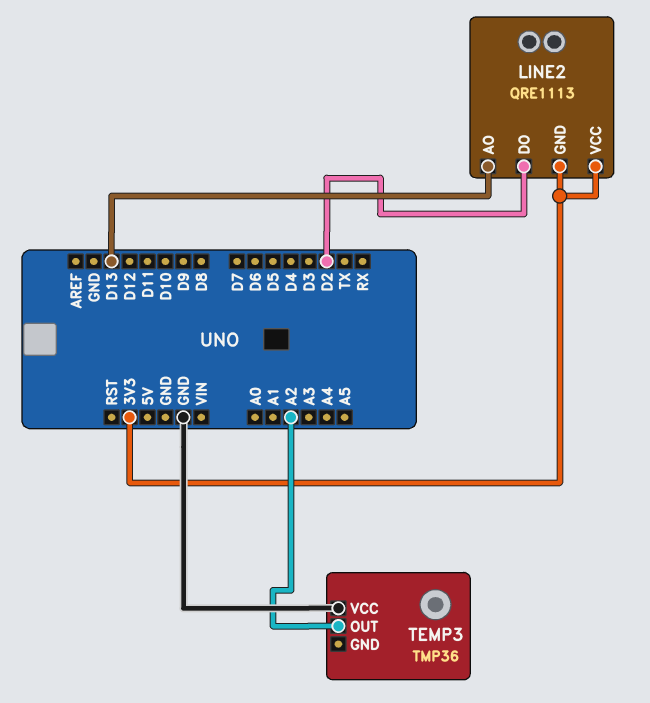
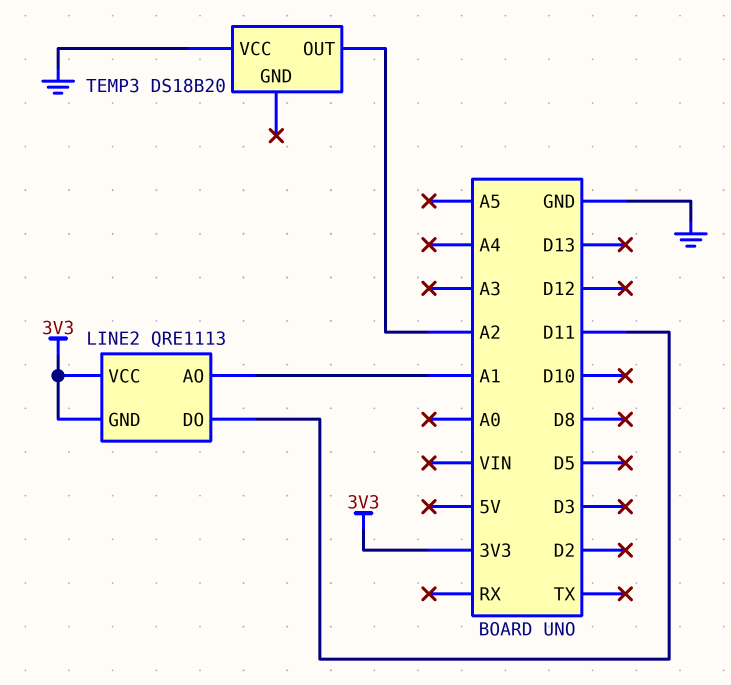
LINE2 pin AO: D13 -> A1
LINE2 pin DO: D2 -> D11
TEMP3: TMP36 -> DS18B20

